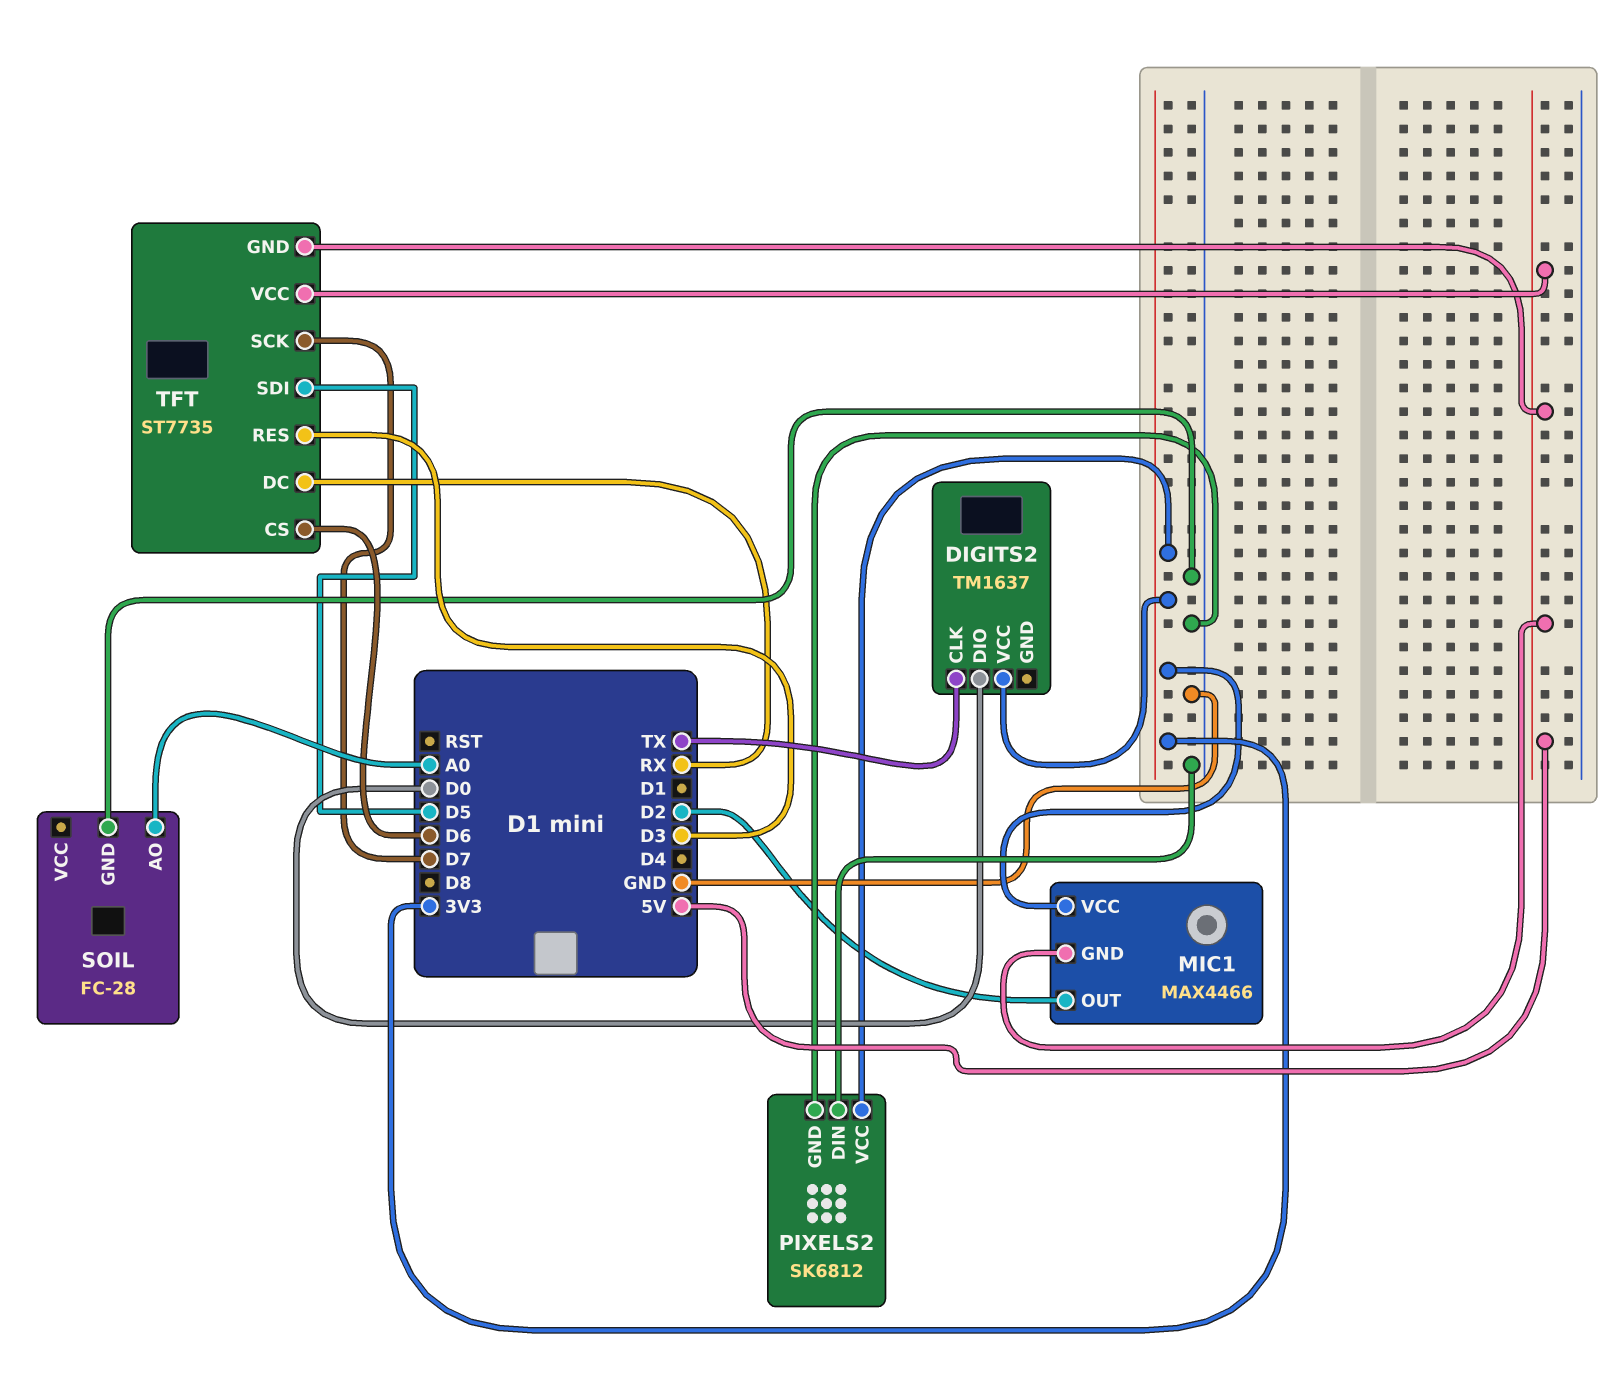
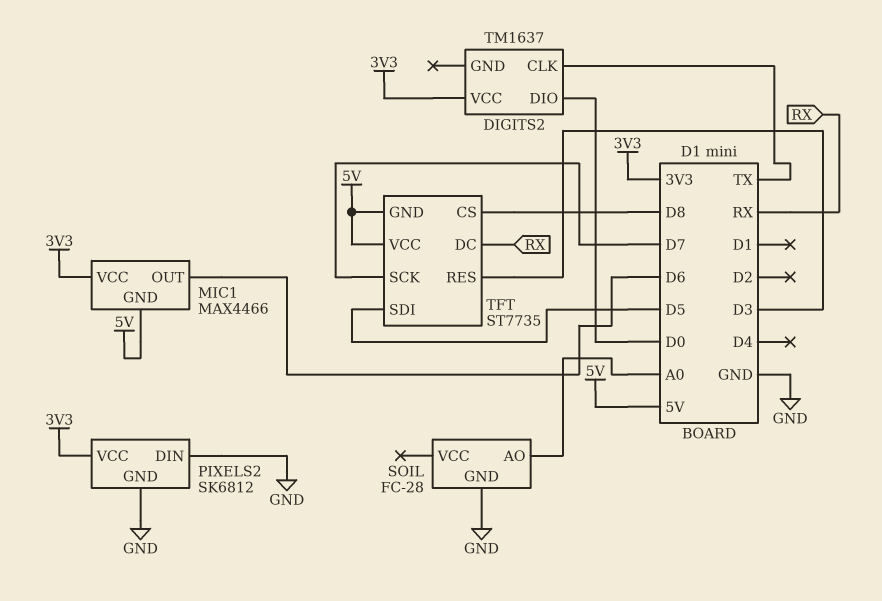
MIC1 pin OUT: D2 -> D6
TFT pin CS: D6 -> D8

